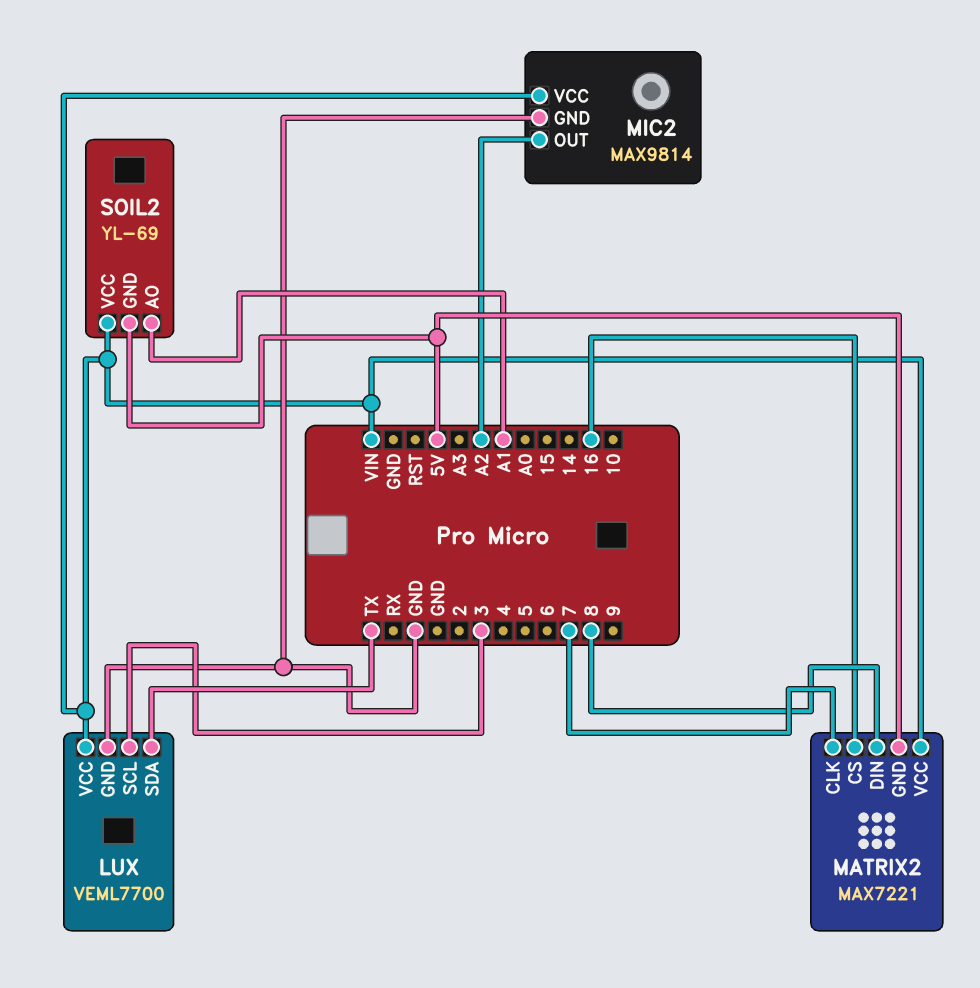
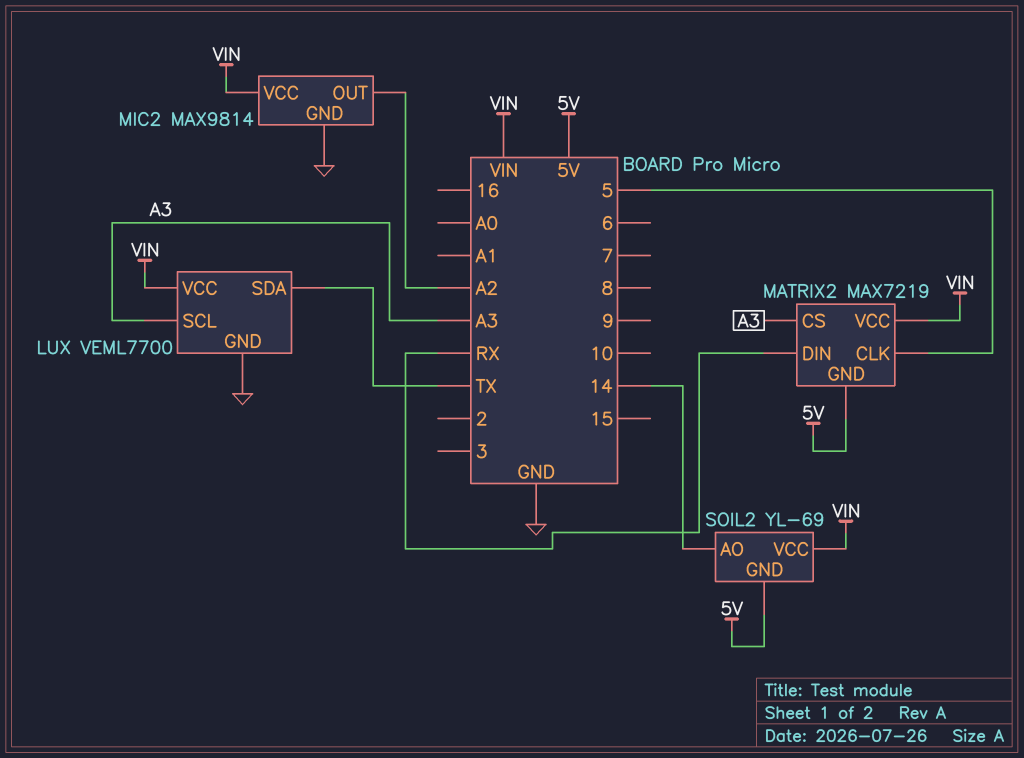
LUX pin SCL: 3 -> A3
MATRIX2: MAX7221 -> MAX7219
MATRIX2 pin CLK: 7 -> 5
MATRIX2 pin CS: 16 -> A3
MATRIX2 pin DIN: 8 -> RX
SOIL2 pin AO: A1 -> 14

